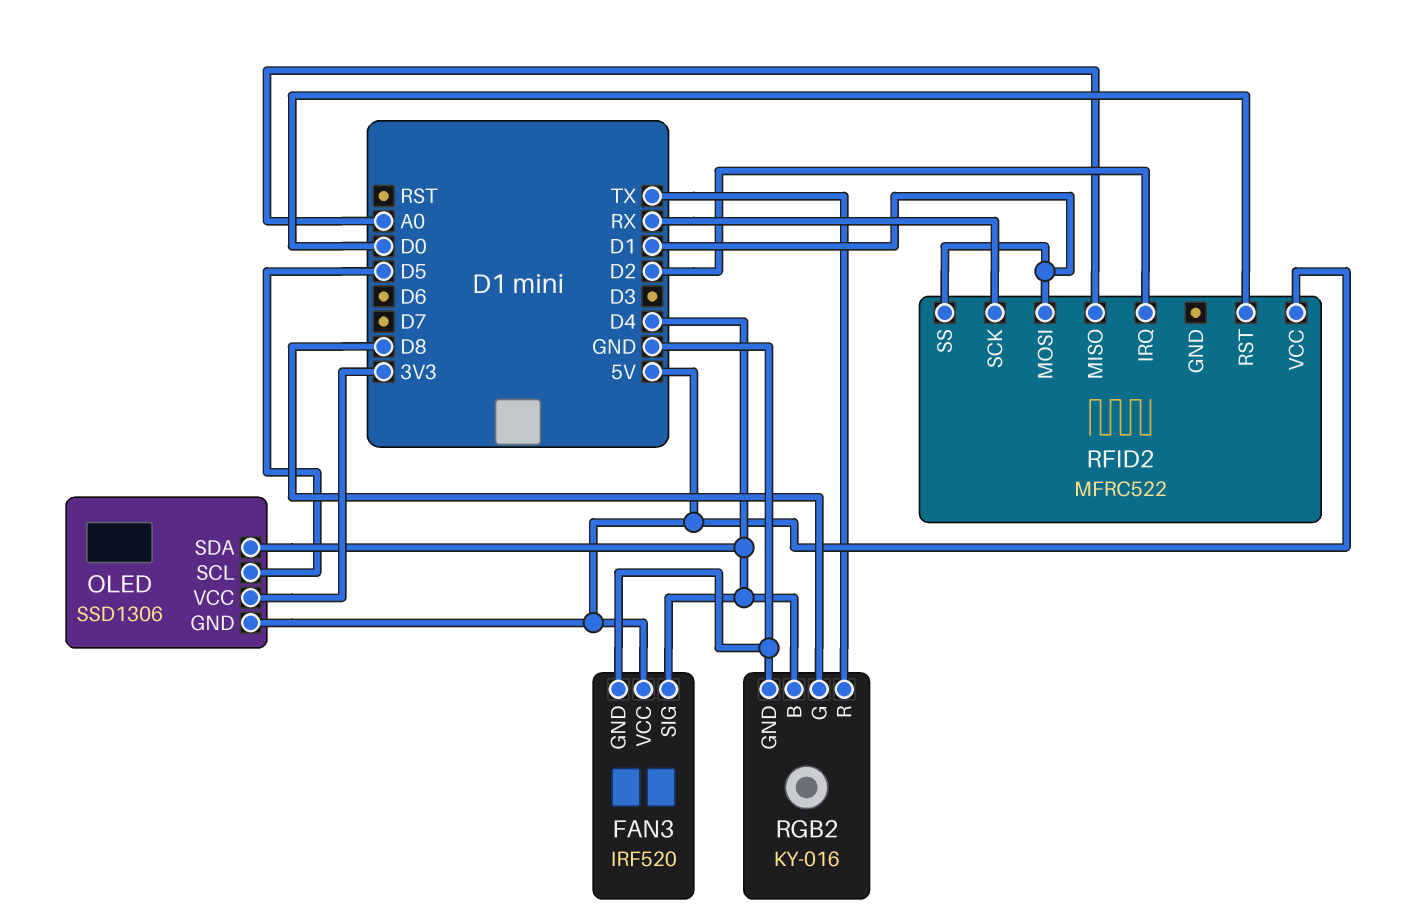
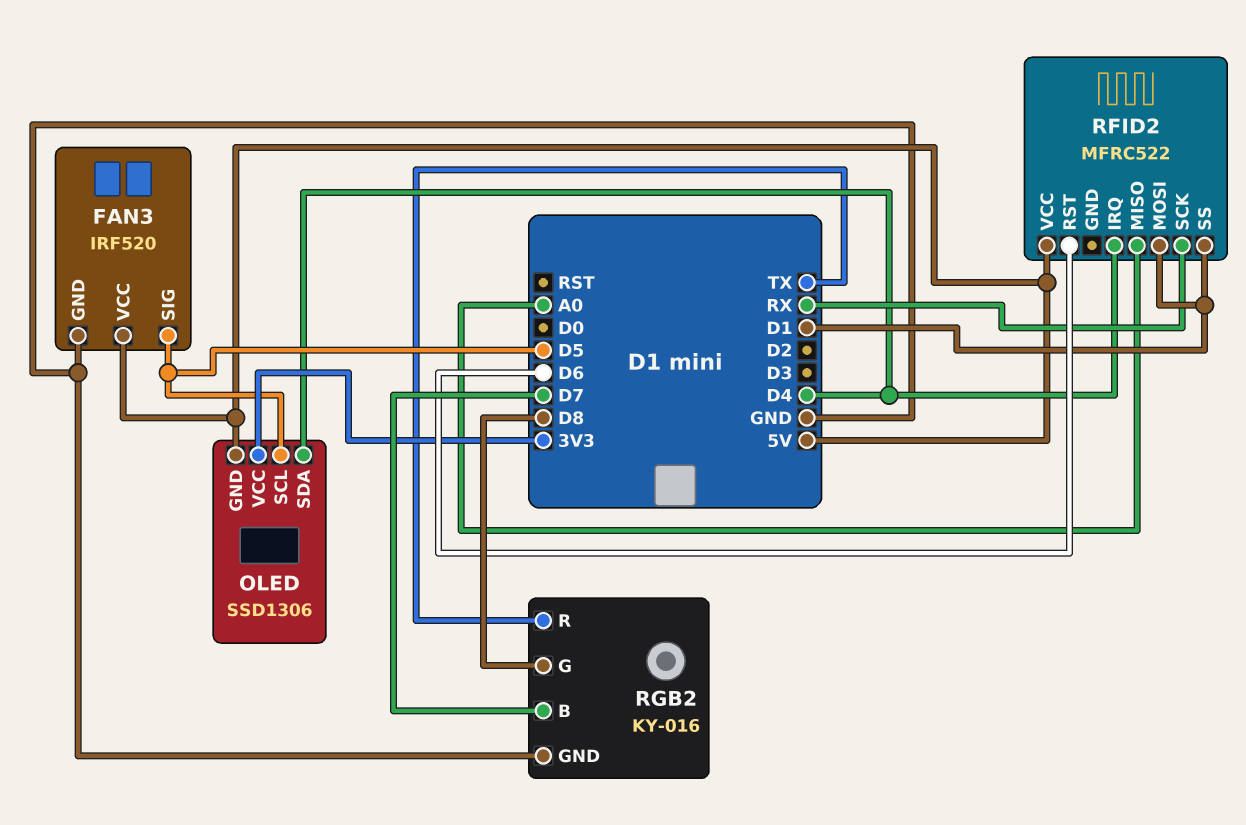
FAN3 pin SIG: D4 -> D5
RFID2 pin IRQ: D2 -> D4
RFID2 pin RST: D0 -> D6
RGB2 pin B: D4 -> D7

